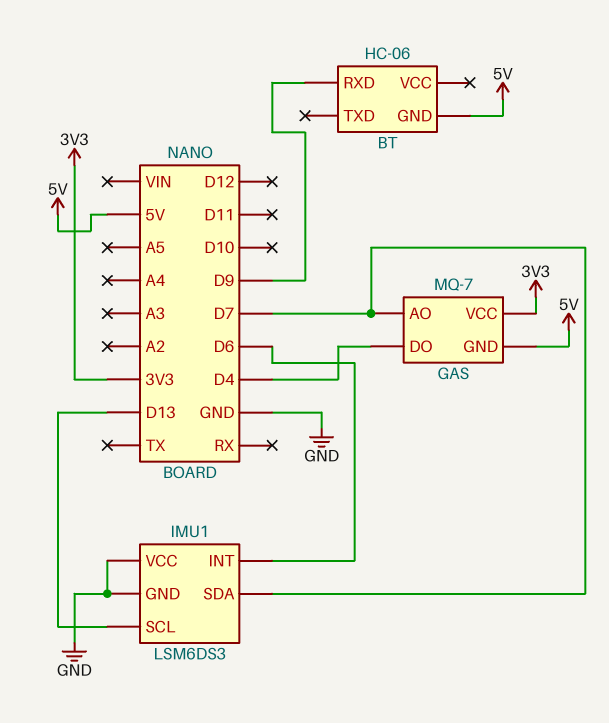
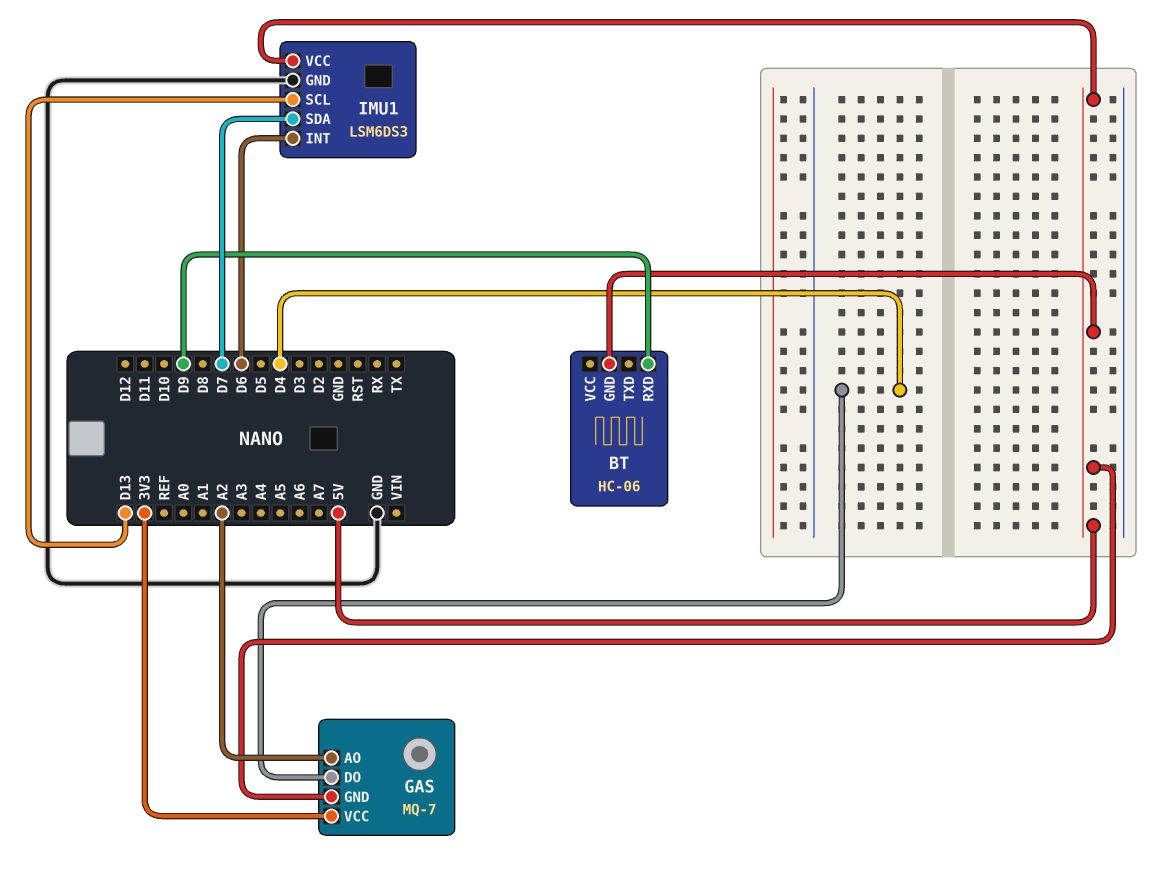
GAS pin AO: D7 -> A2
IMU1 pin VCC: GND -> 5V

